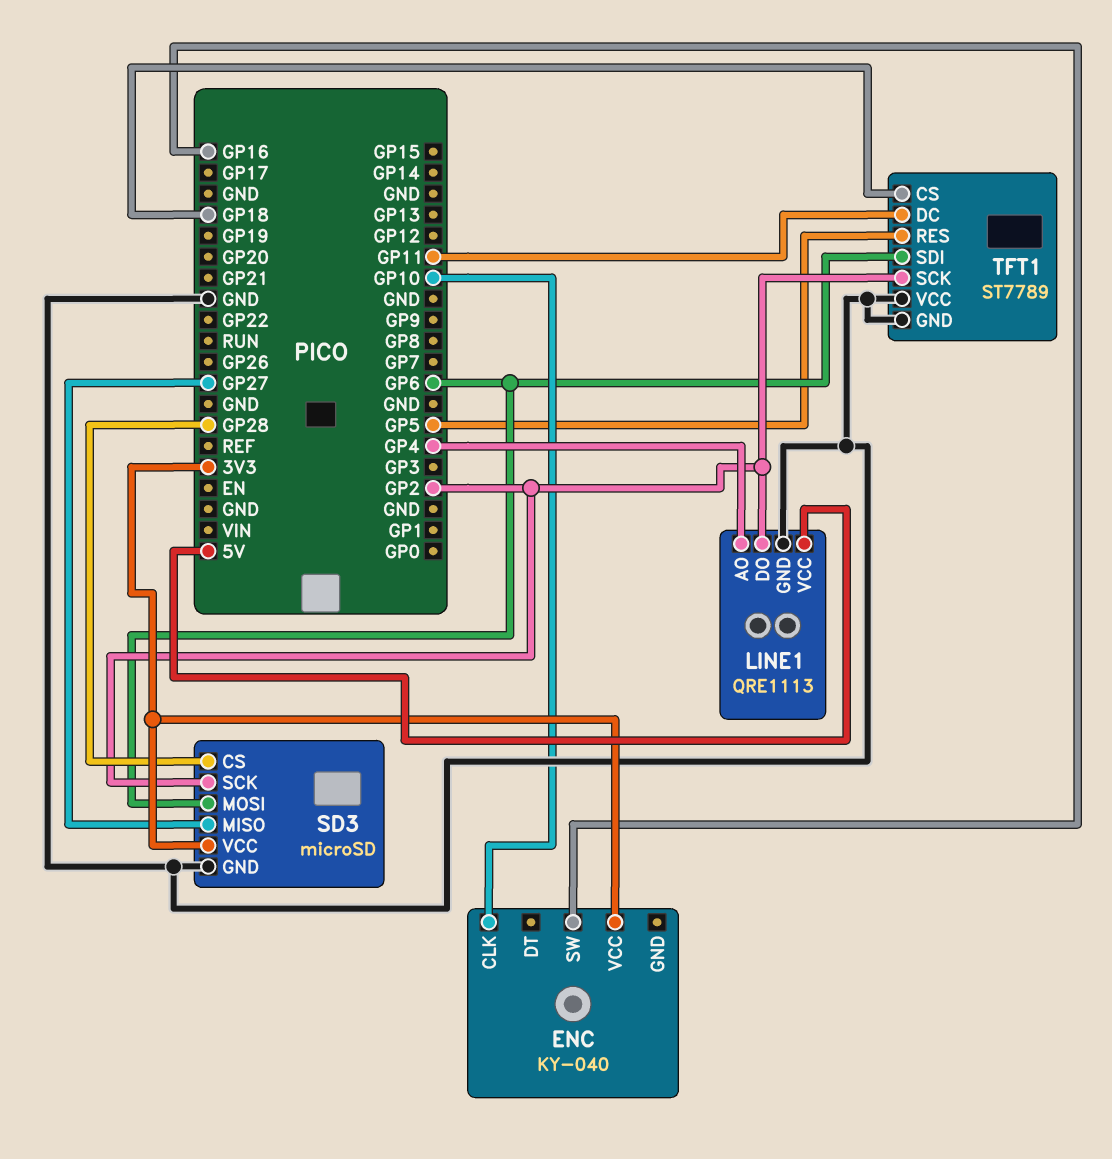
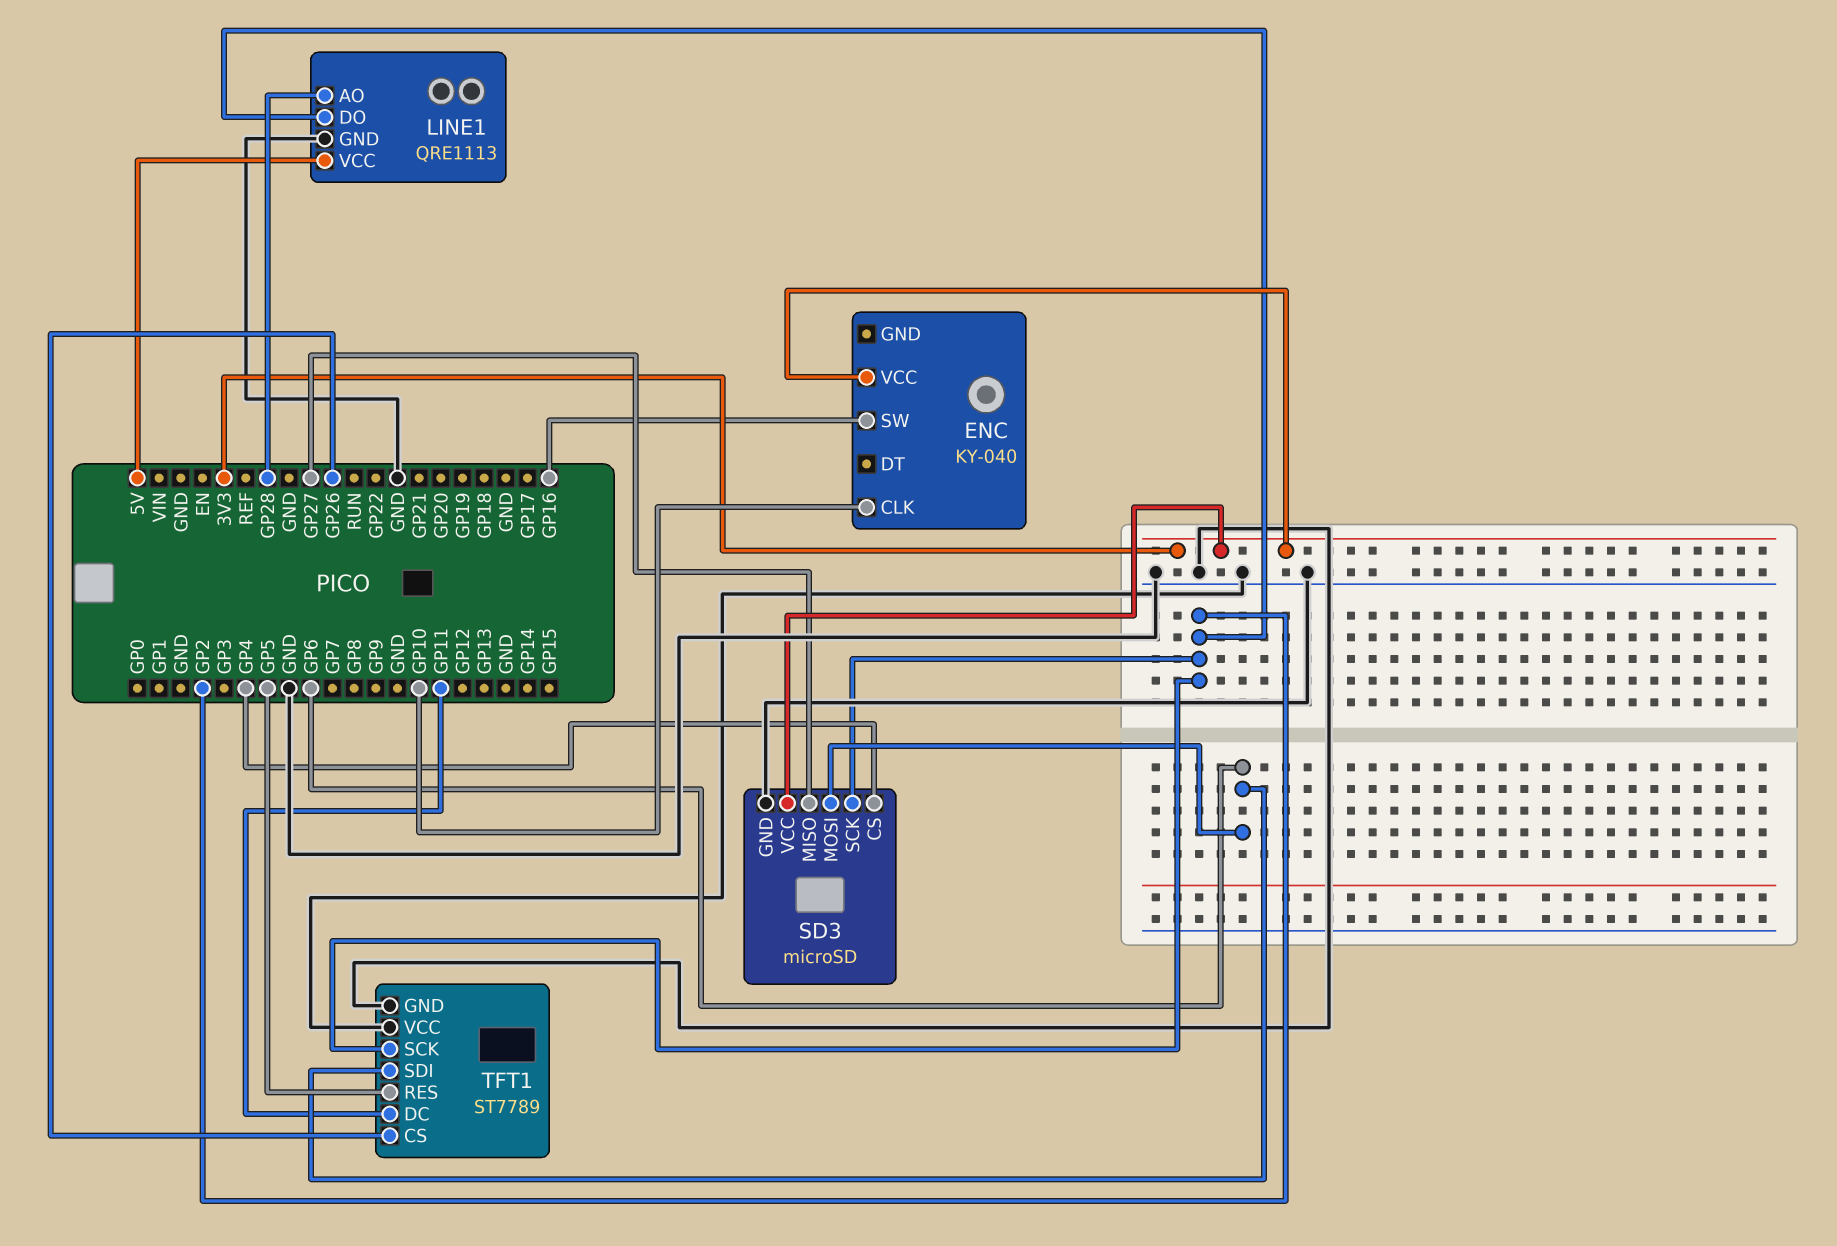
LINE1 pin AO: GP4 -> GP28
SD3 pin CS: GP28 -> GP4
TFT1 pin CS: GP18 -> GP26

